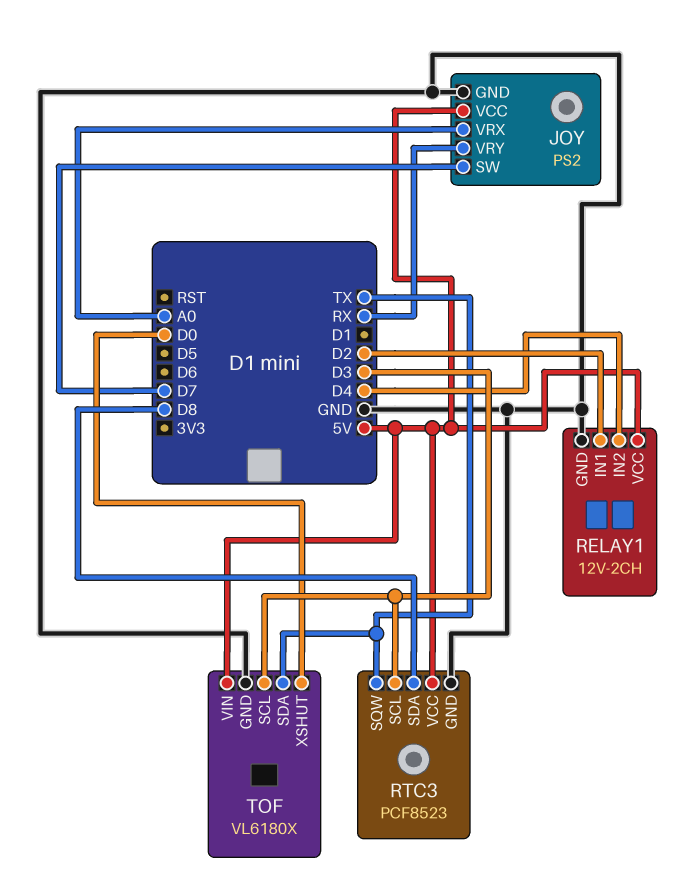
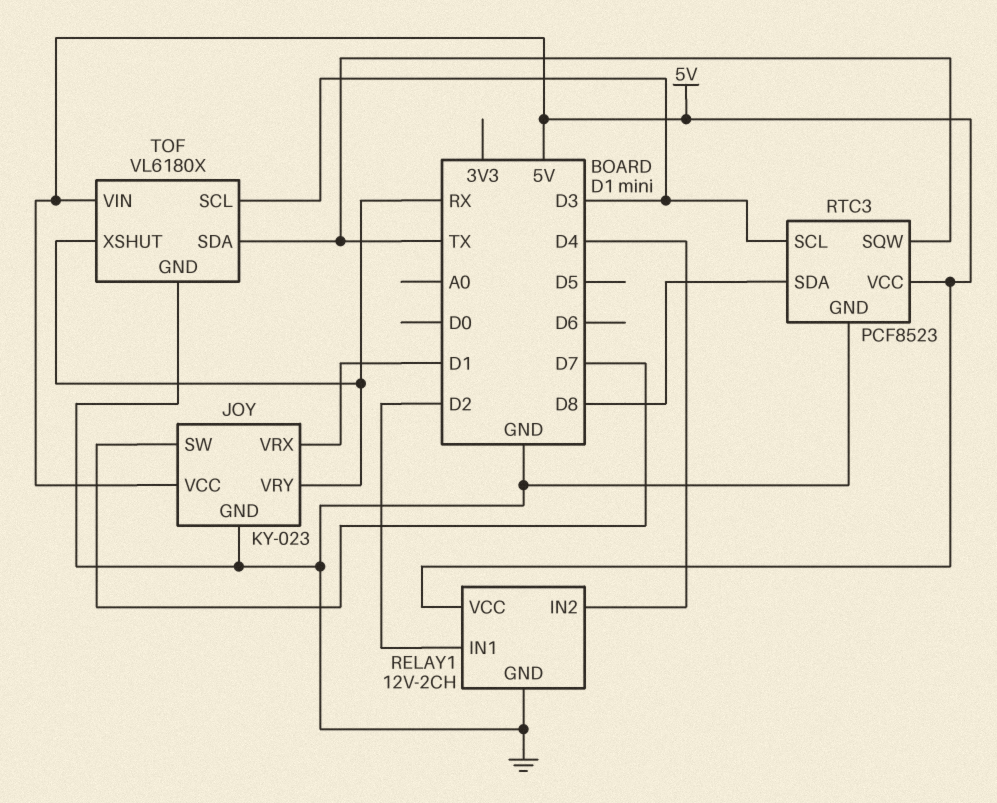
JOY: PS2 -> KY-023
JOY pin VRX: A0 -> D1
TOF pin XSHUT: D0 -> RX

